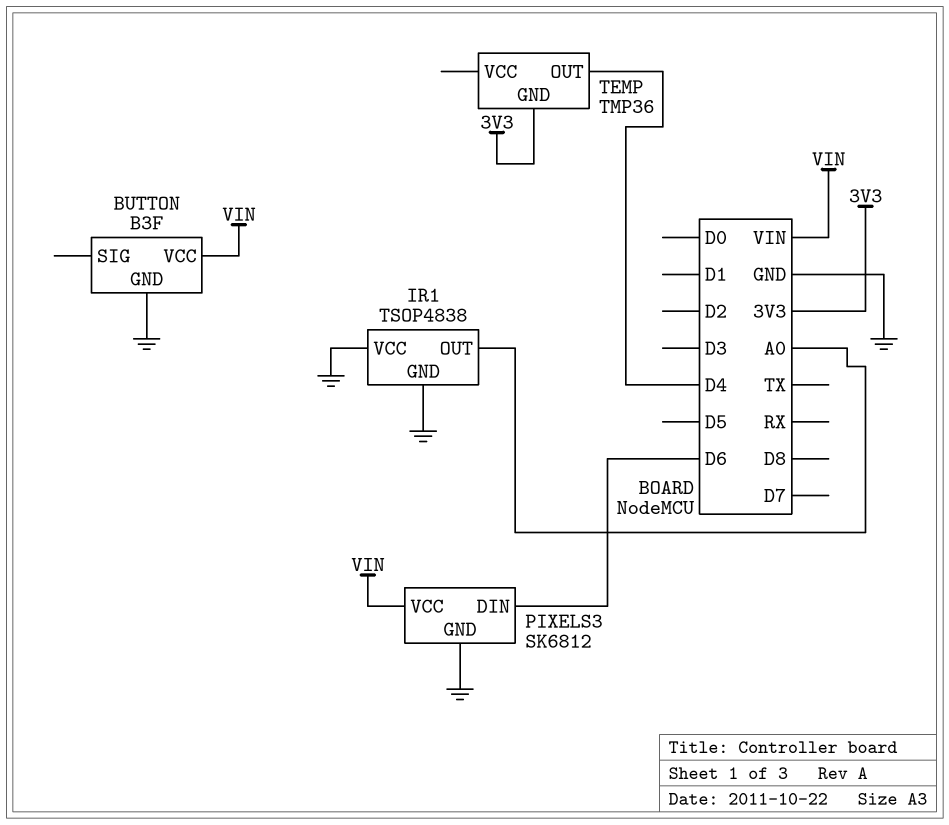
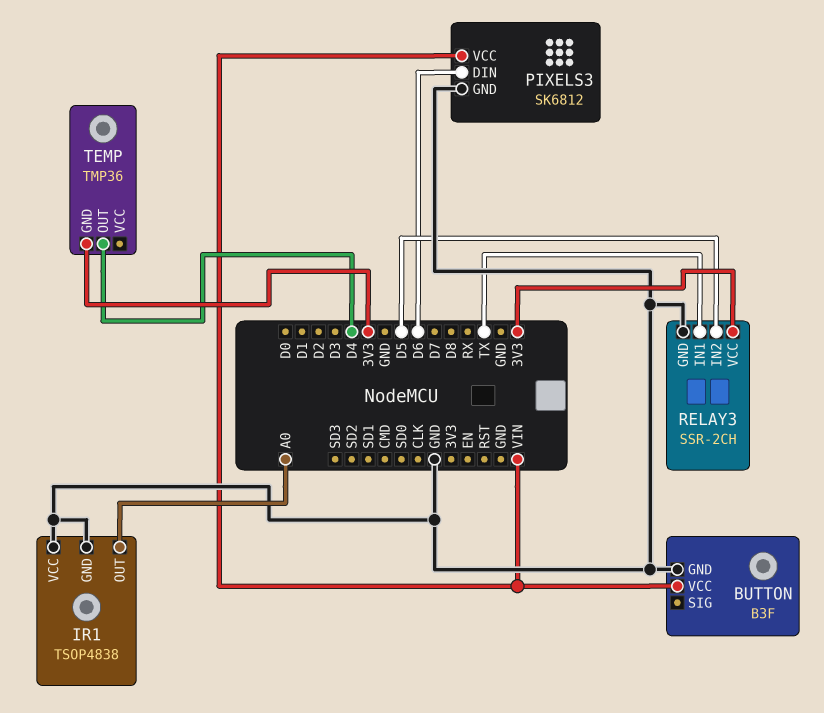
RELAY3: none -> SSR-2CH
RELAY3 pin GND: none -> GND
RELAY3 pin IN1: none -> TX
RELAY3 pin IN2: none -> D5
RELAY3 pin VCC: none -> 3V3

